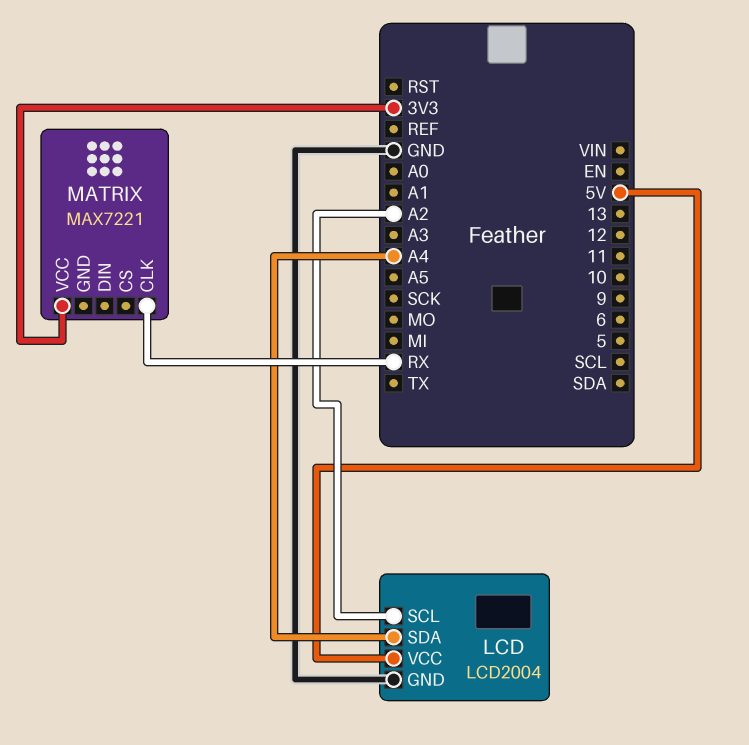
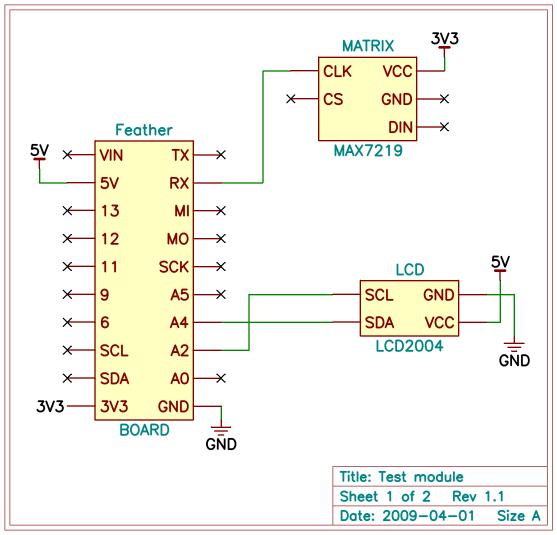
MATRIX: MAX7221 -> MAX7219

